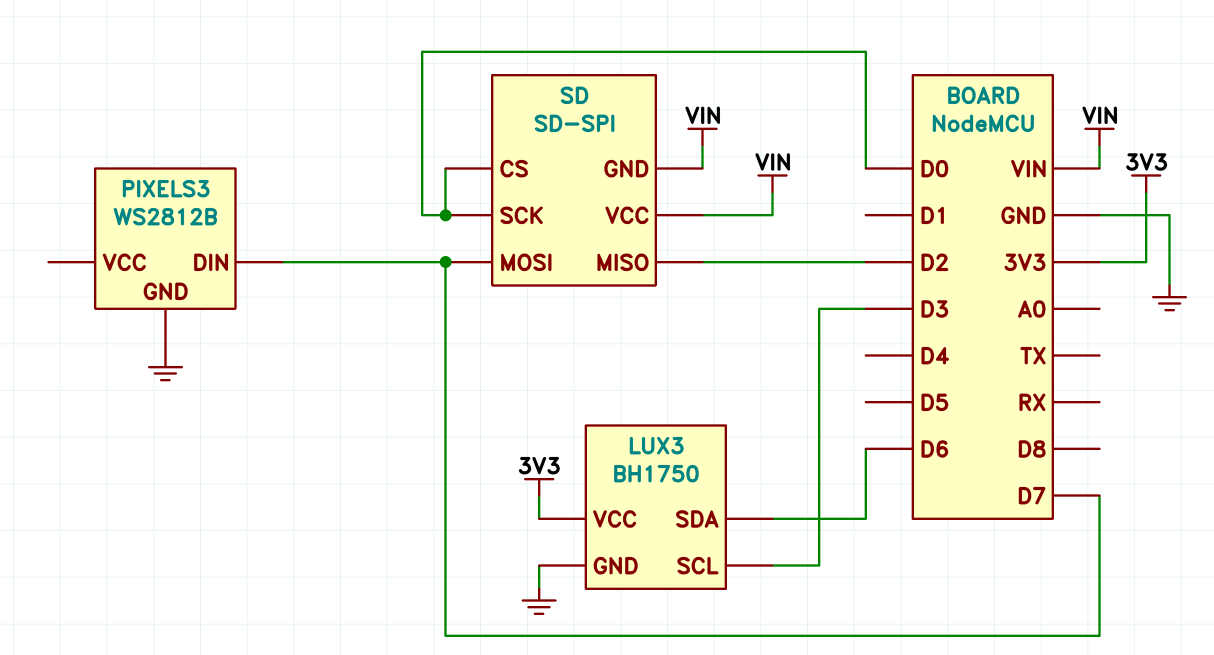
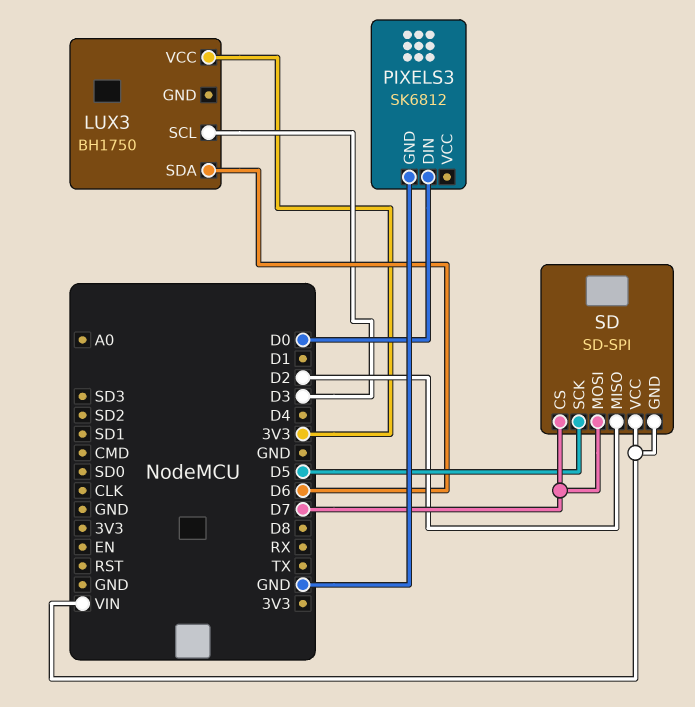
LUX3 pin GND: GND -> none
PIXELS3: WS2812B -> SK6812
PIXELS3 pin DIN: D7 -> D0
SD pin CS: D0 -> D7
SD pin SCK: D0 -> D5

